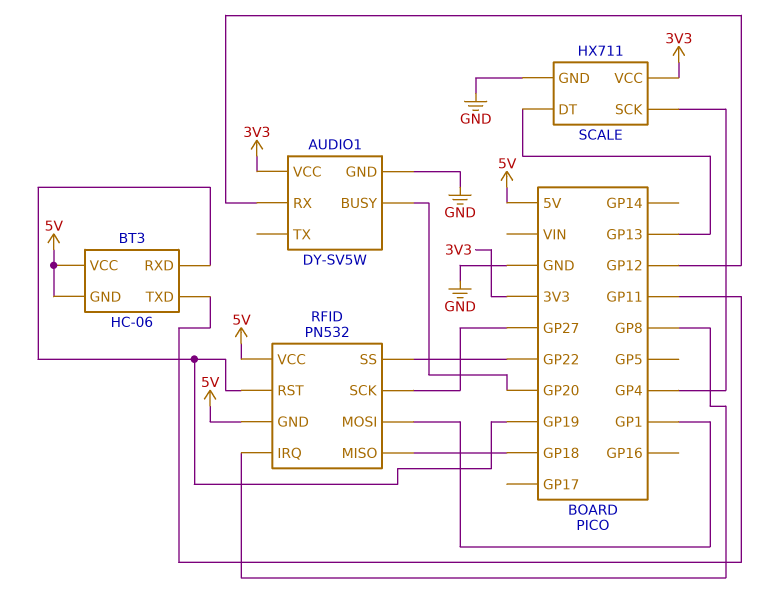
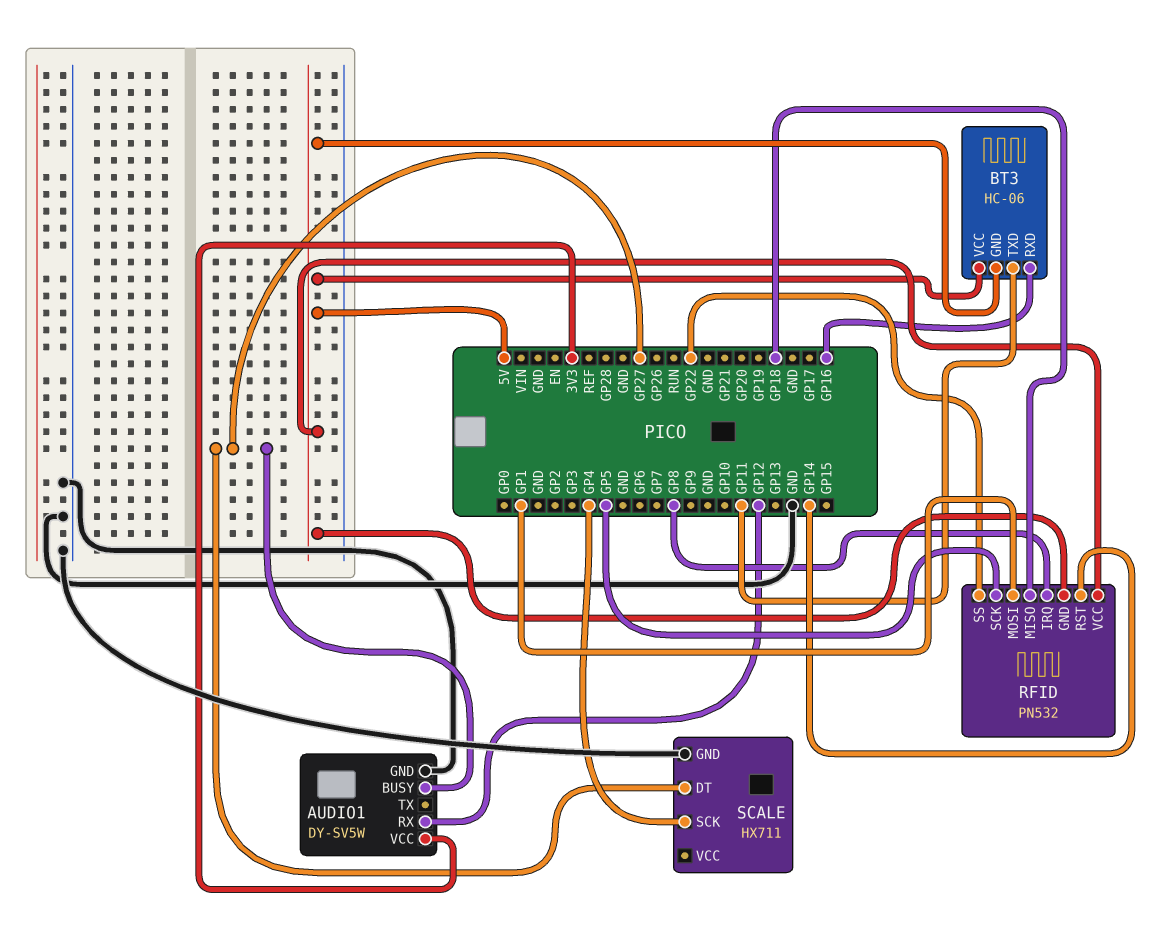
AUDIO1 pin BUSY: GP20 -> GP27
BT3 pin RXD: GP19 -> GP16
RFID pin RST: GP19 -> GP14
RFID pin SCK: GP27 -> GP5
SCALE pin DT: GP13 -> GP27
SCALE pin VCC: 3V3 -> none

